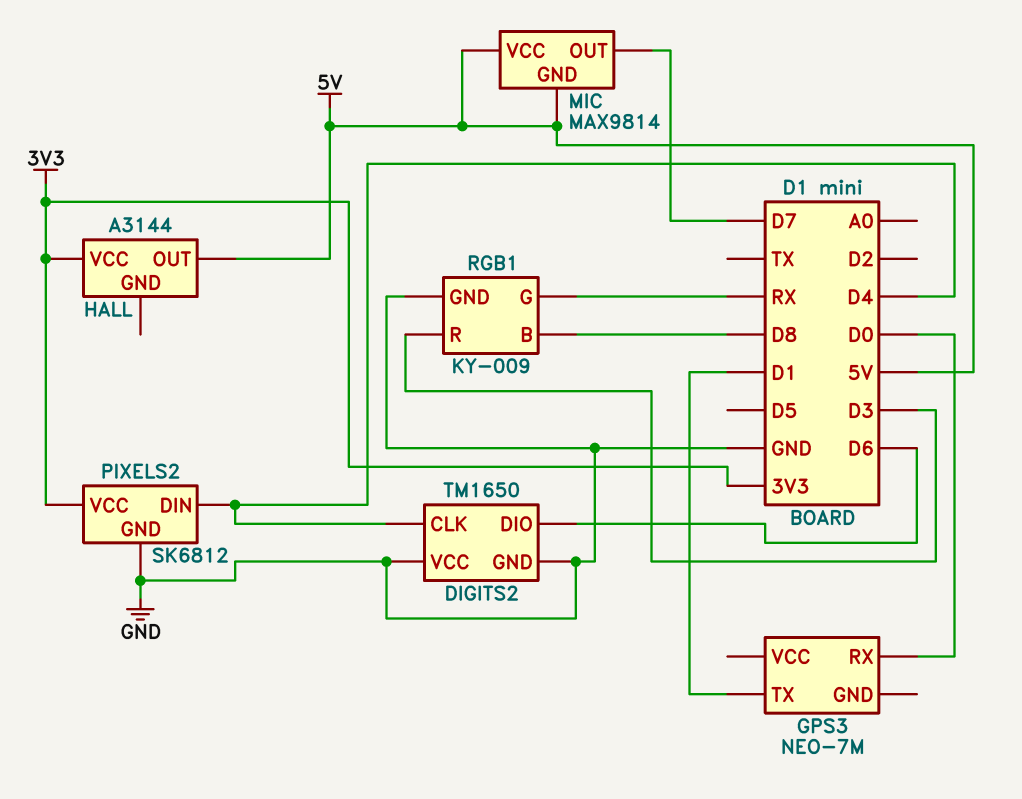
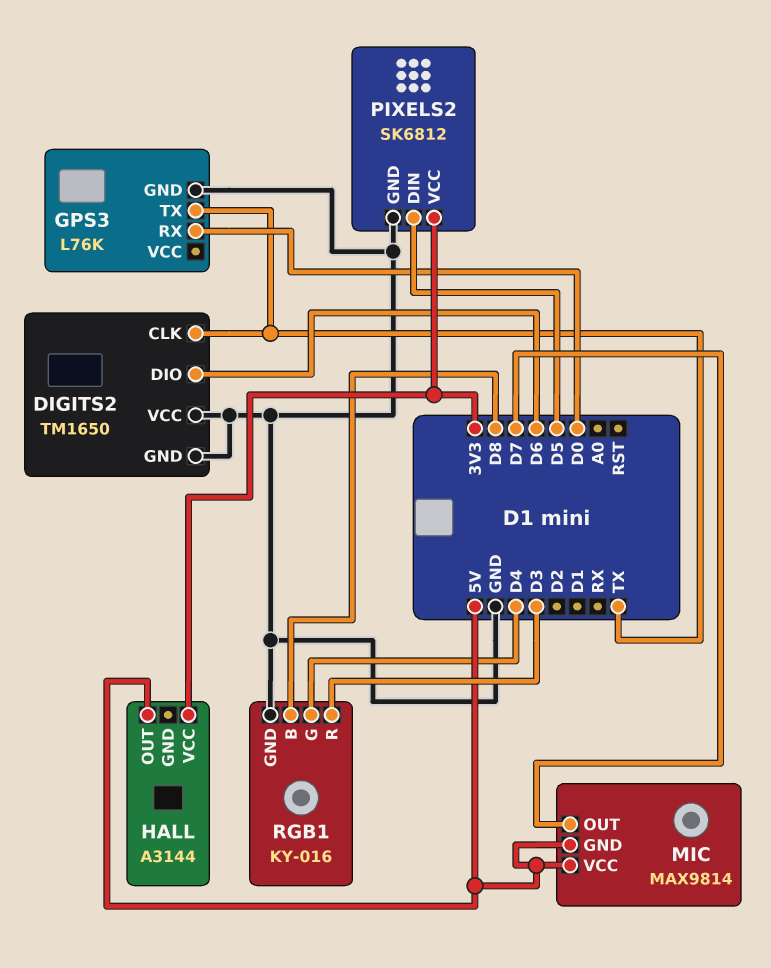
DIGITS2 pin CLK: D4 -> TX
GPS3: NEO-7M -> L76K
GPS3 pin GND: none -> GND
GPS3 pin TX: D1 -> TX
PIXELS2 pin DIN: D4 -> D5
RGB1: KY-009 -> KY-016
RGB1 pin G: RX -> D4

